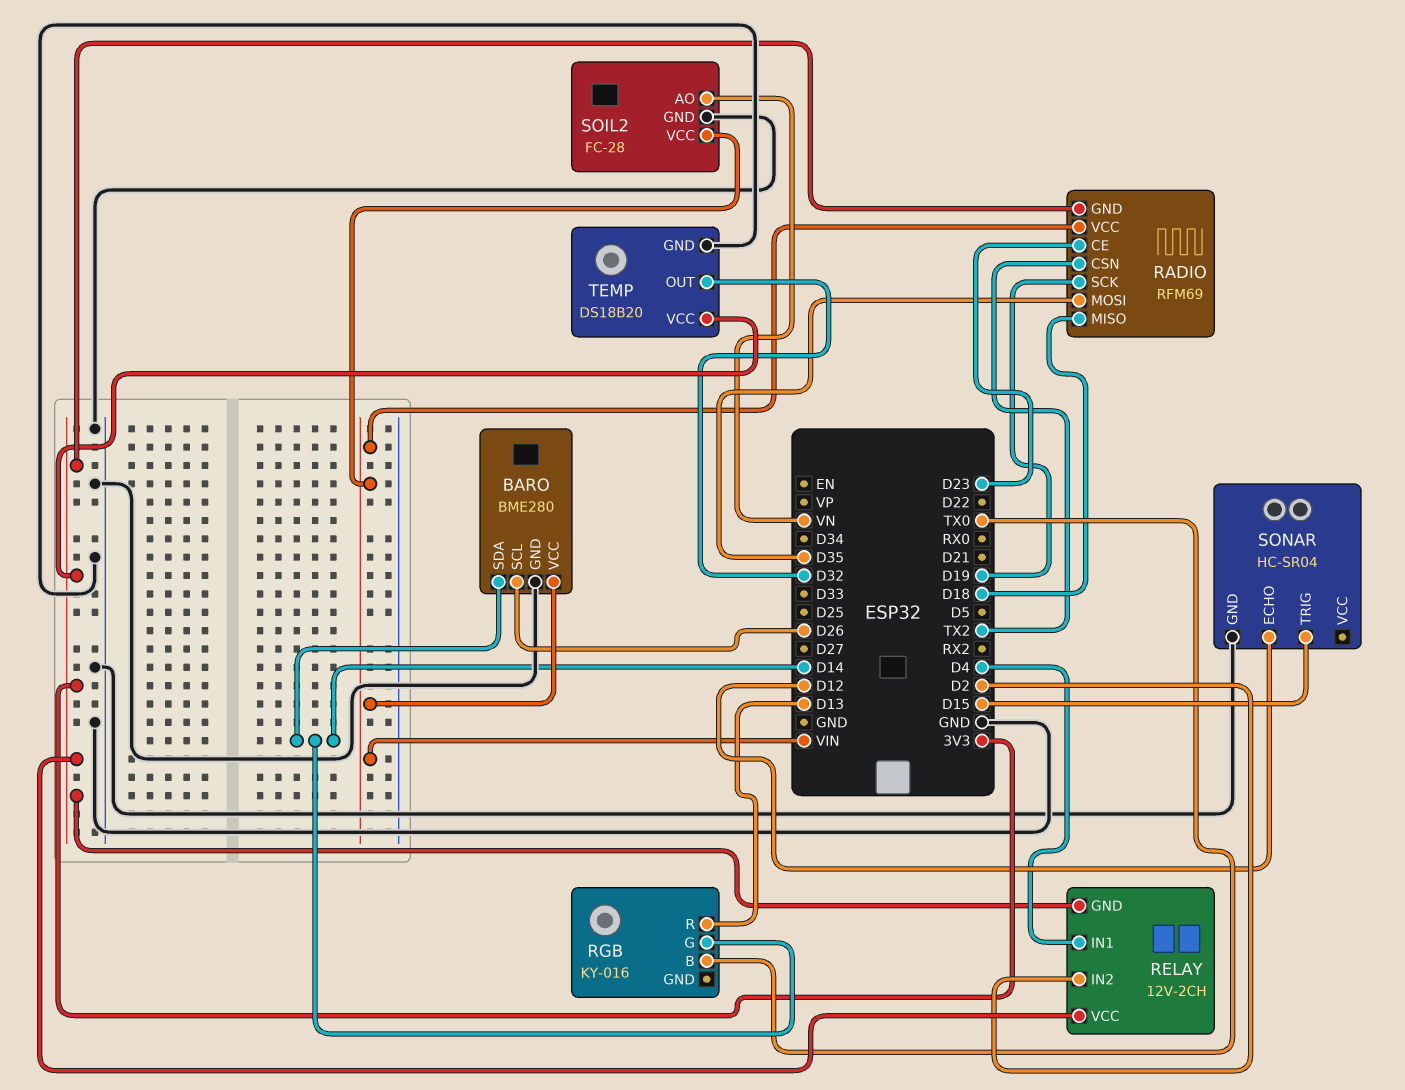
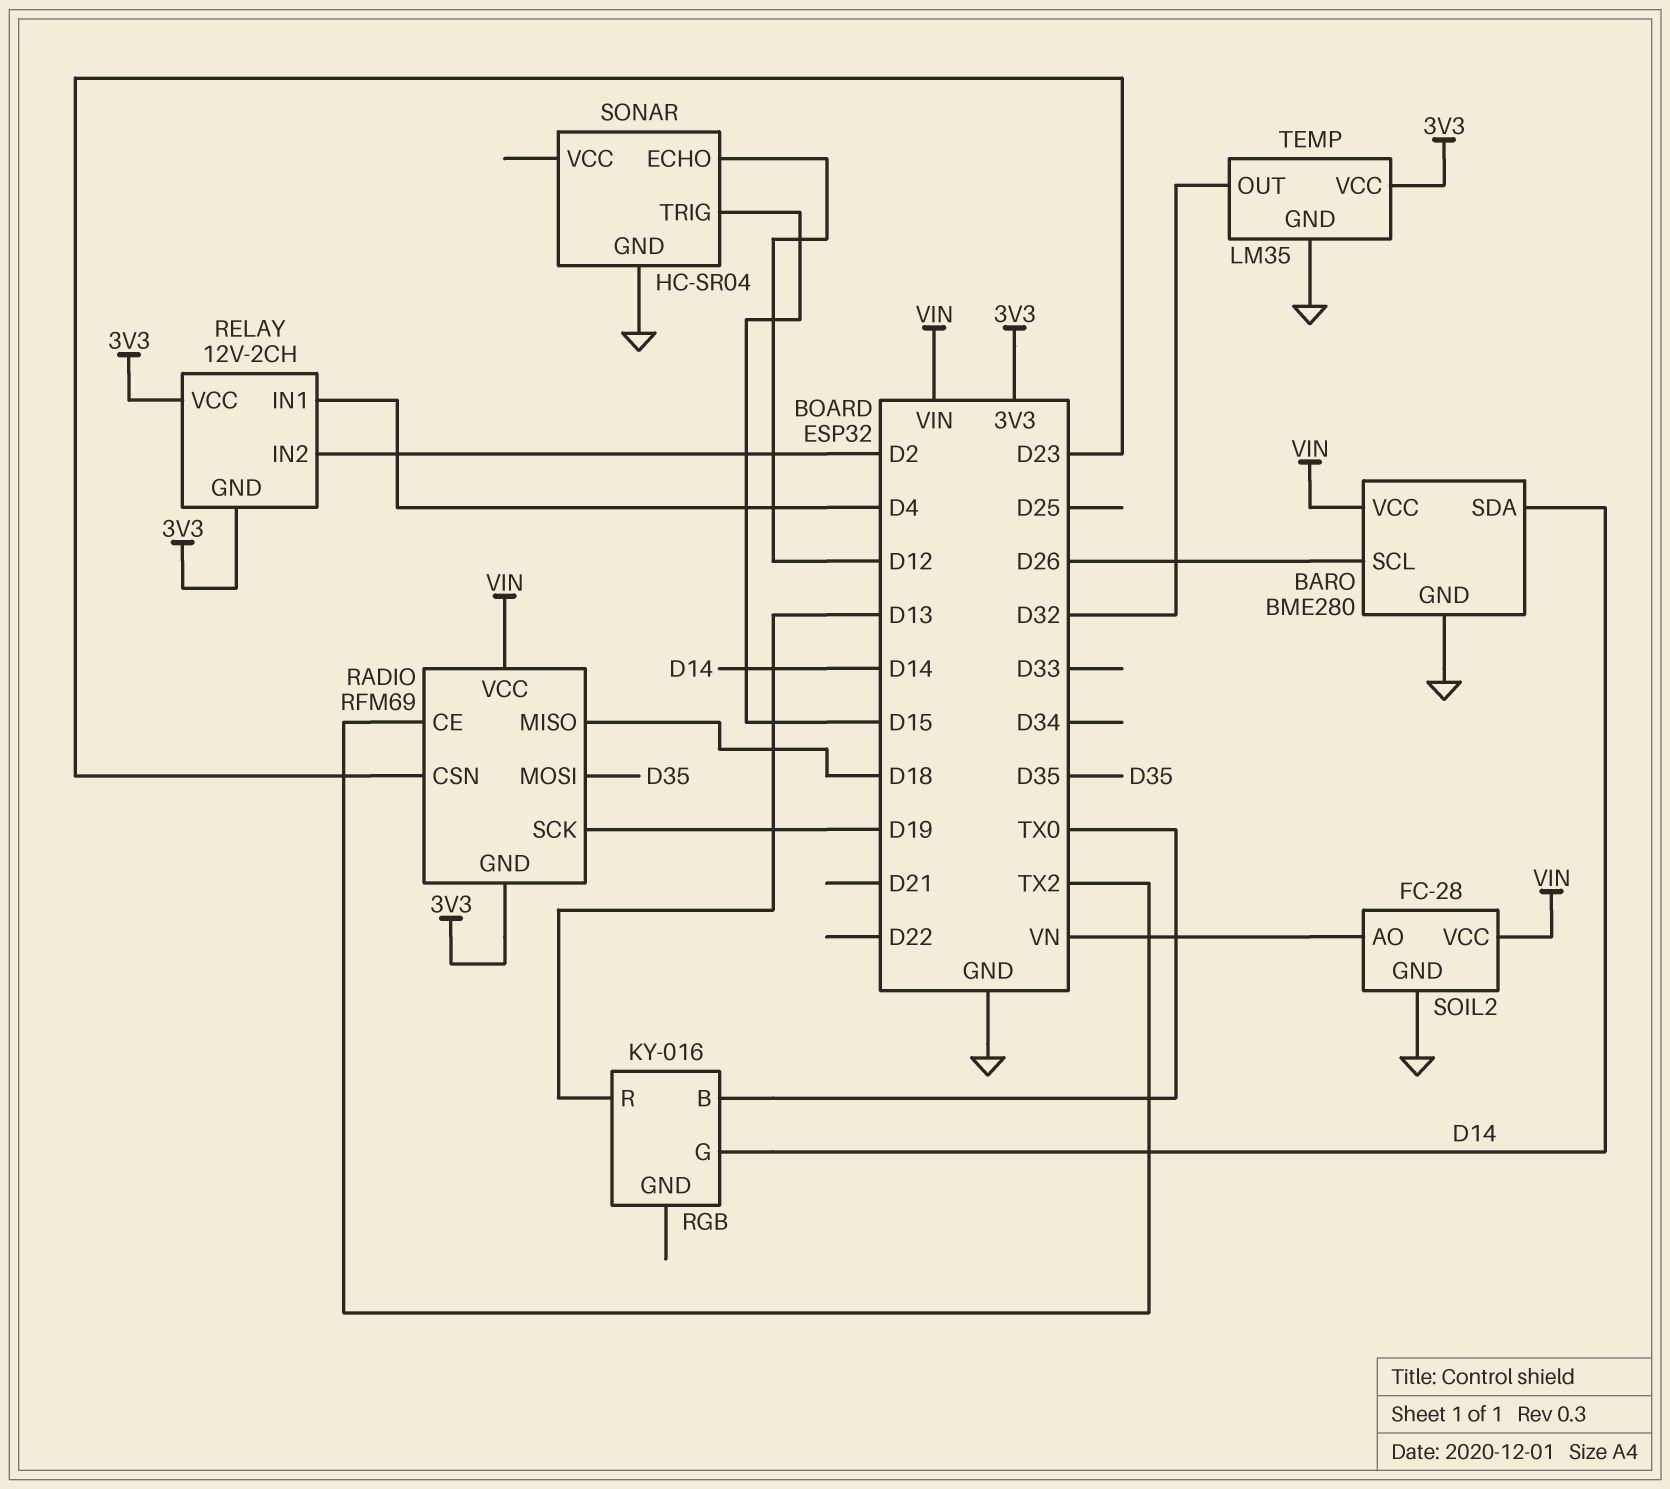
RADIO pin CE: D23 -> TX2
RADIO pin CSN: TX2 -> D23
TEMP: DS18B20 -> LM35

